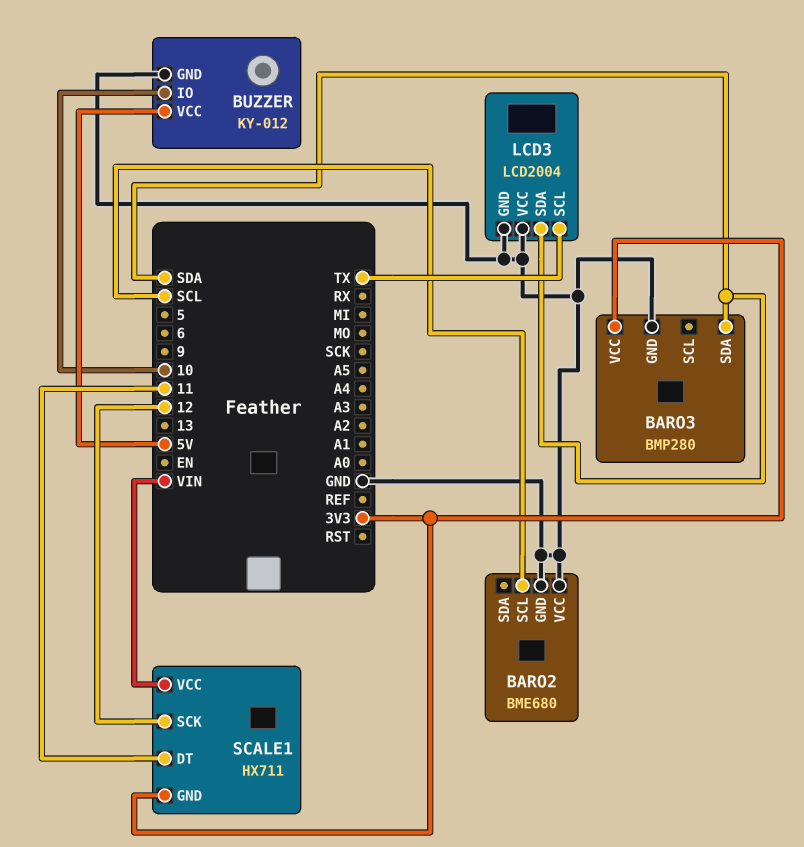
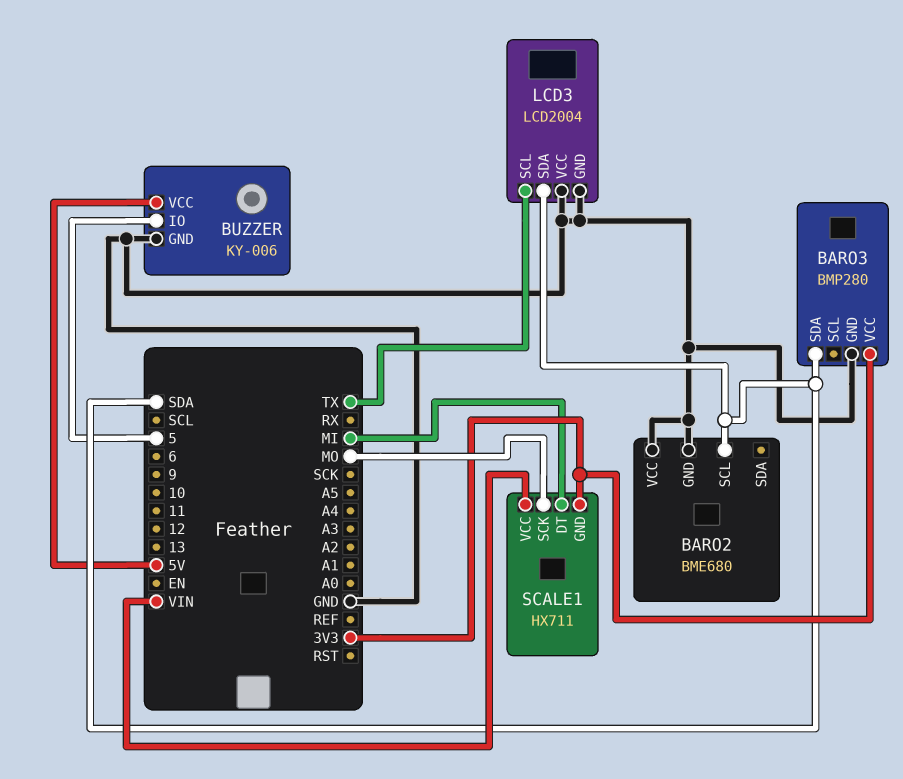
BARO2 pin SCL: SCL -> SDA
BUZZER: KY-012 -> KY-006
BUZZER pin IO: 10 -> 5
SCALE1 pin DT: 11 -> MI
SCALE1 pin SCK: 12 -> MO

